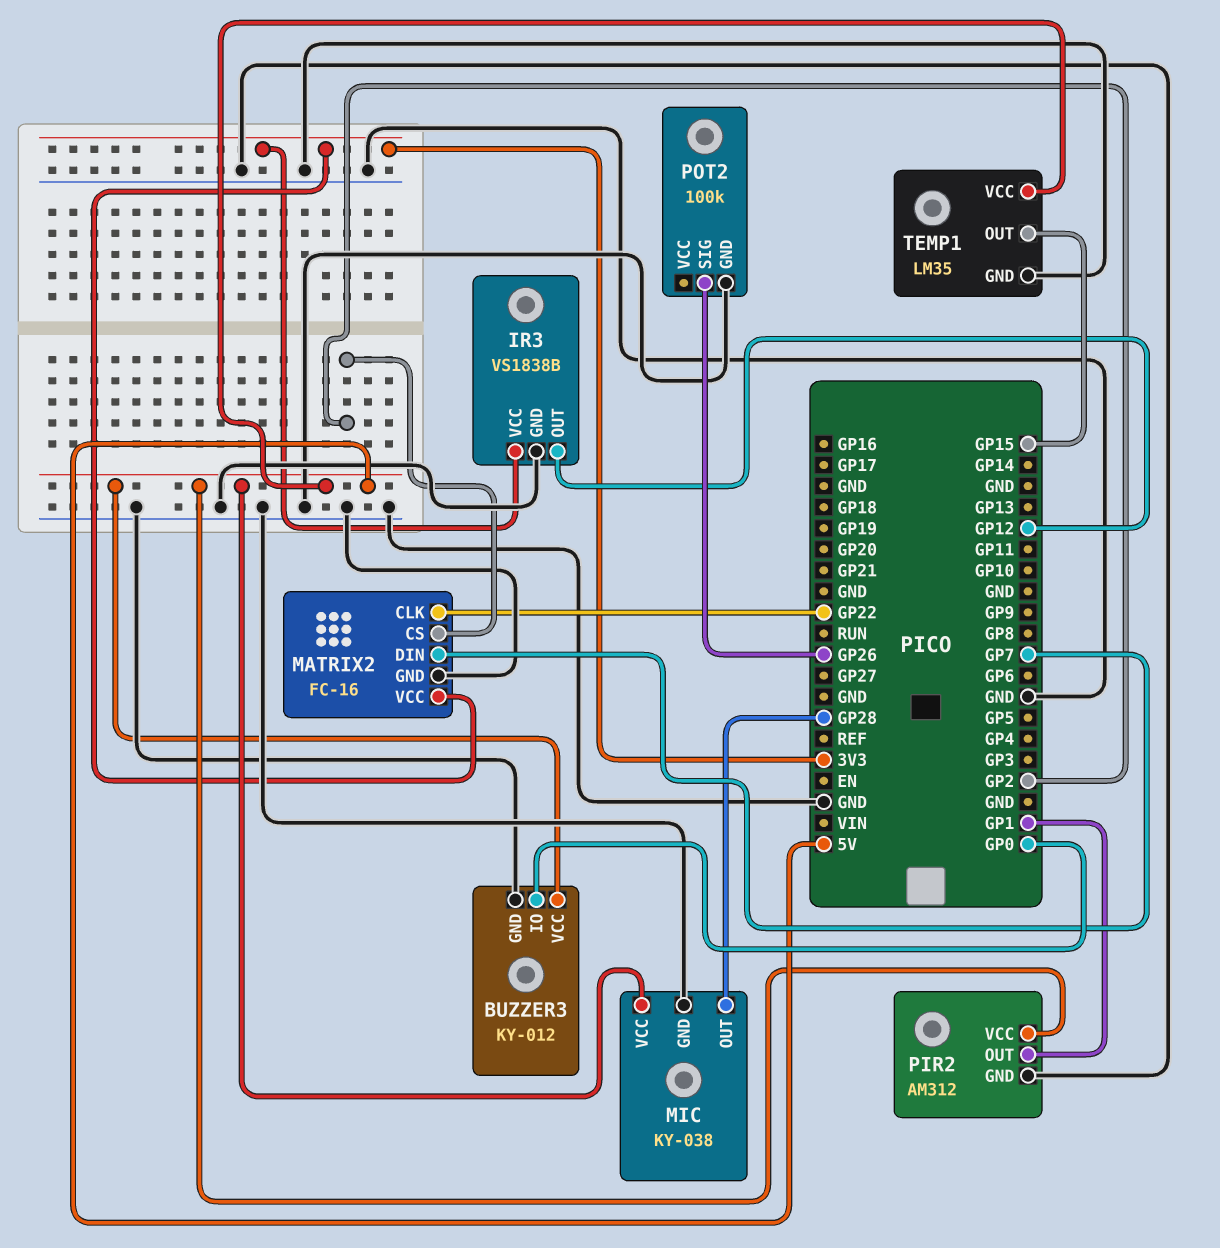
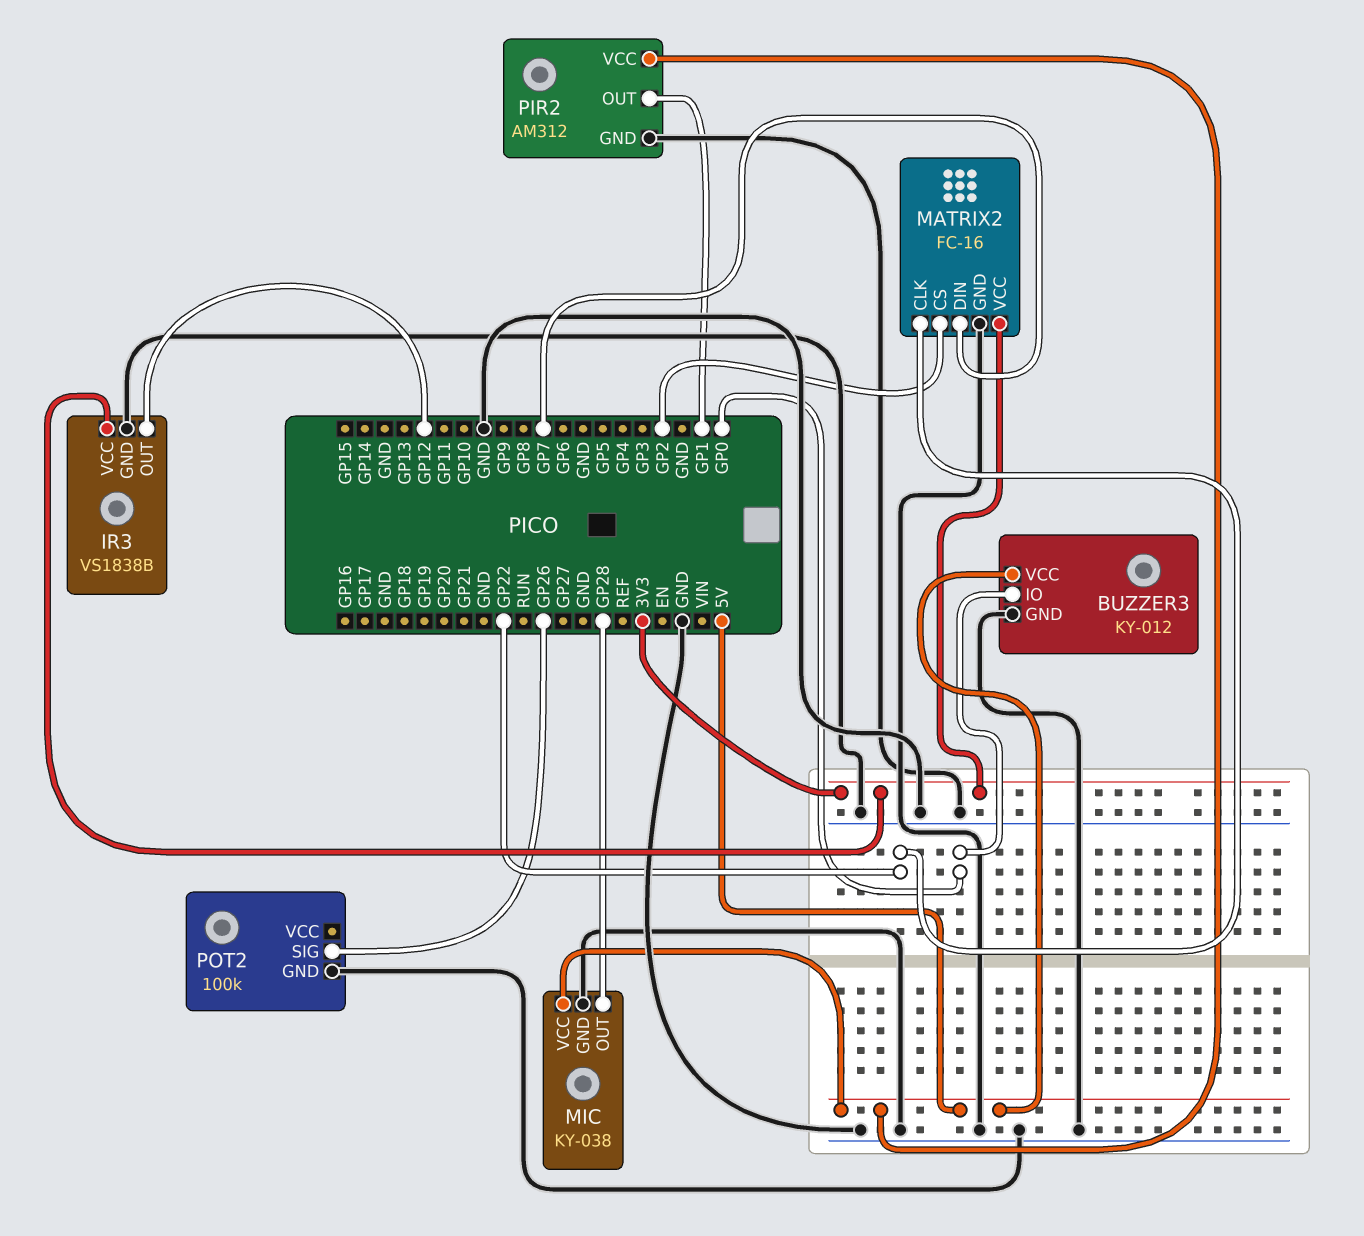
TEMP1: LM35 -> none
TEMP1 pin GND: GND -> none
TEMP1 pin OUT: GP15 -> none
TEMP1 pin VCC: 5V -> none

